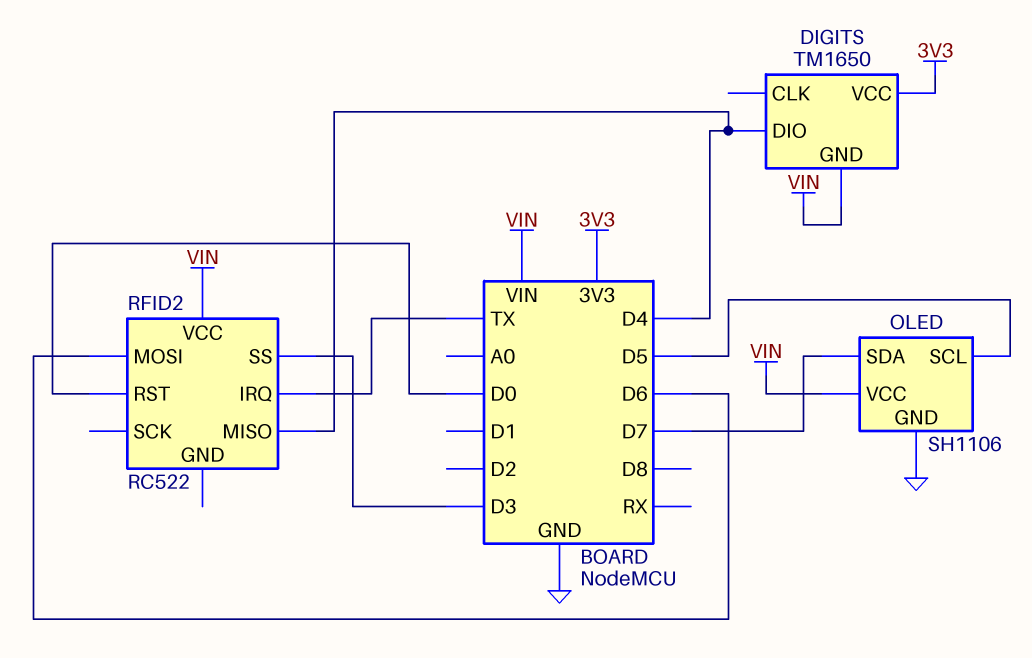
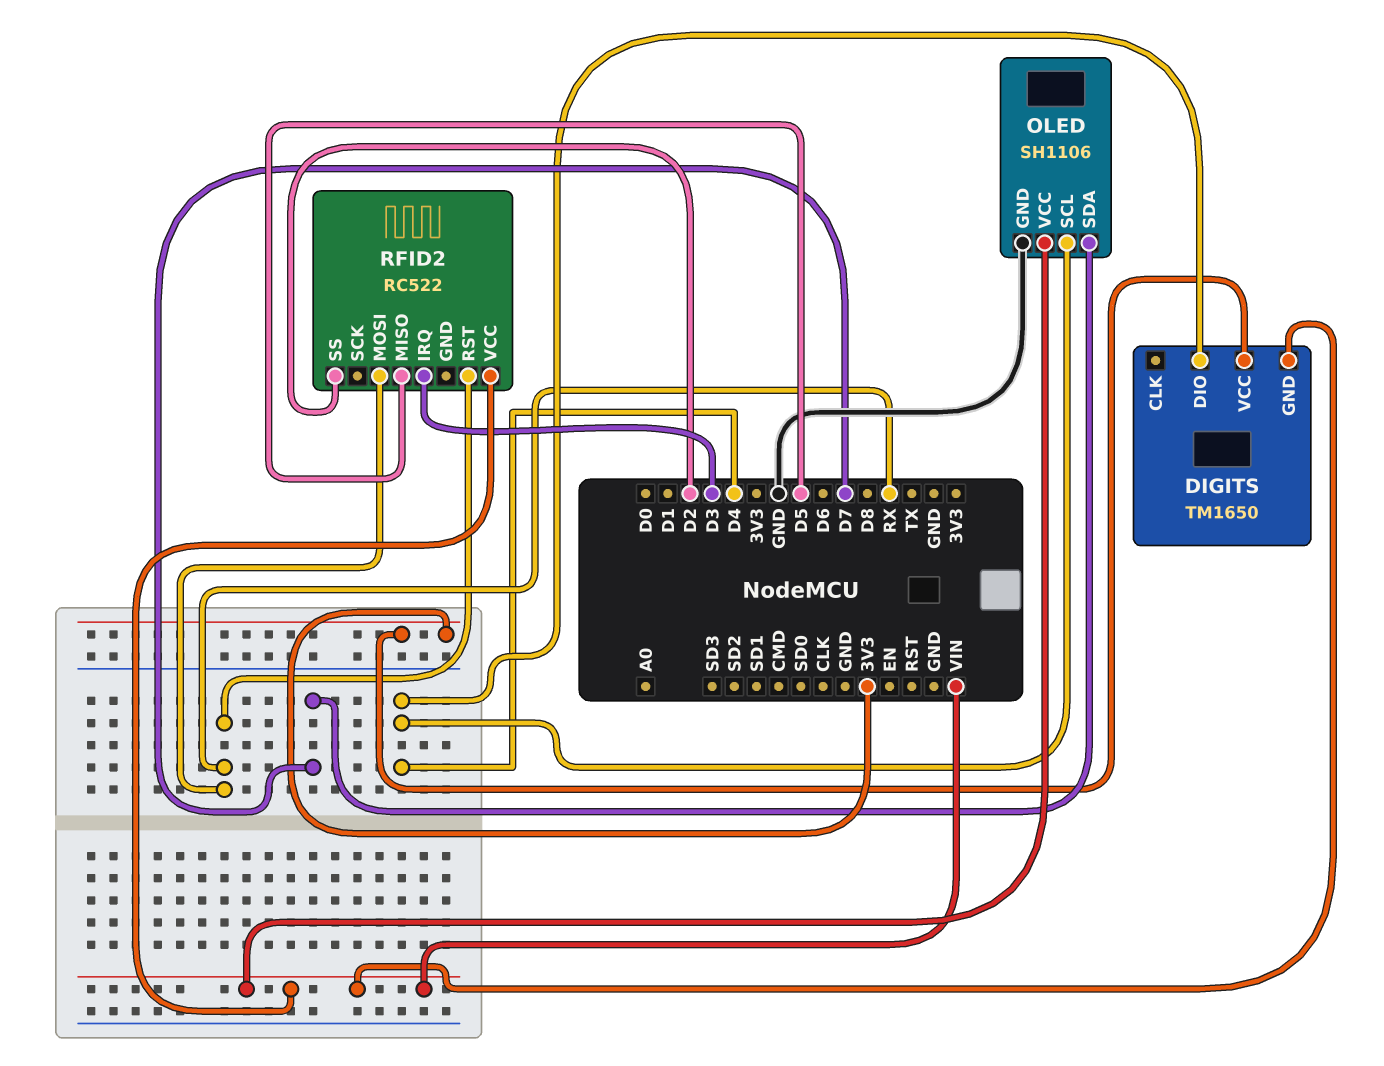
OLED pin SCL: D5 -> D4
RFID2 pin IRQ: TX -> D3
RFID2 pin MISO: D4 -> D5
RFID2 pin MOSI: D6 -> RX
RFID2 pin RST: D0 -> RX
RFID2 pin SS: D3 -> D2

